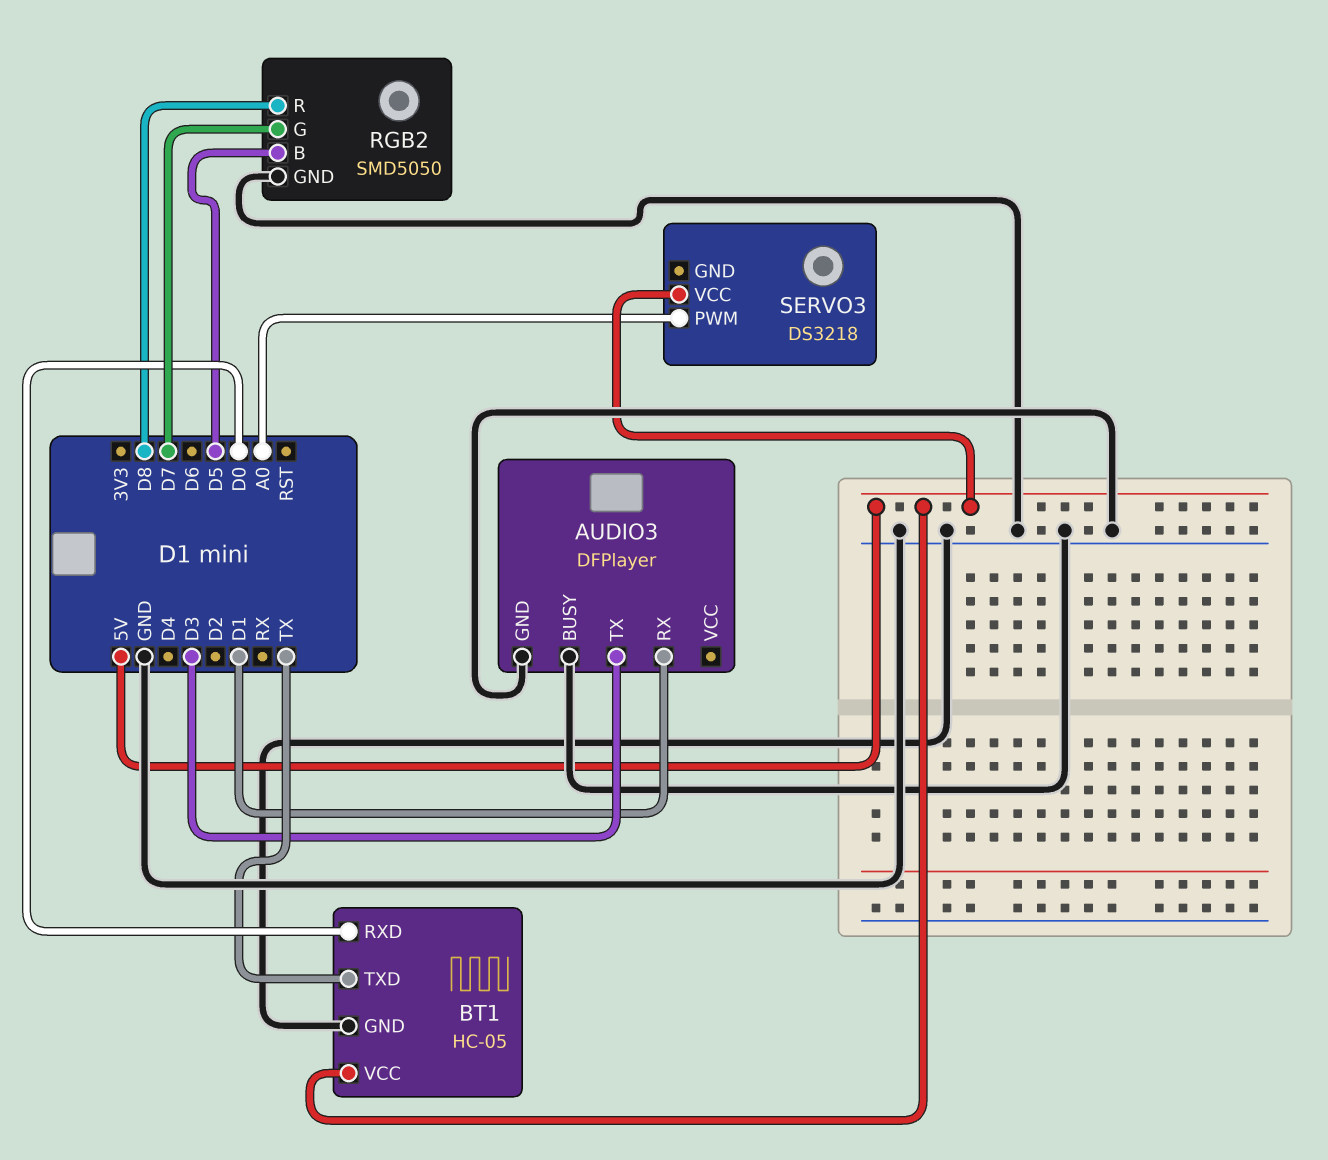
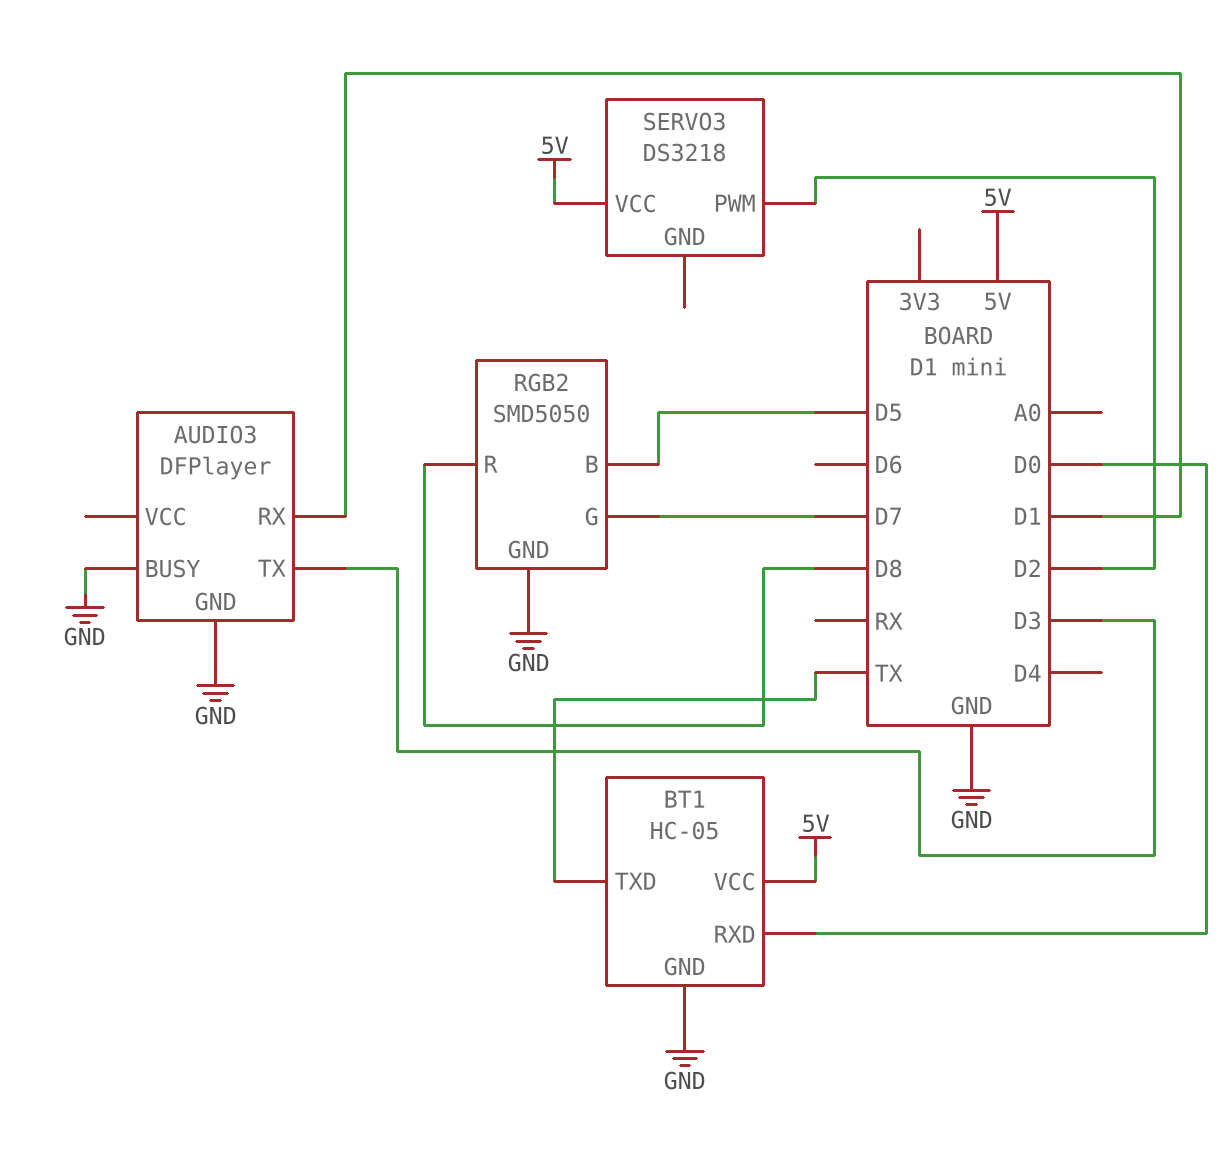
SERVO3 pin PWM: A0 -> D2

